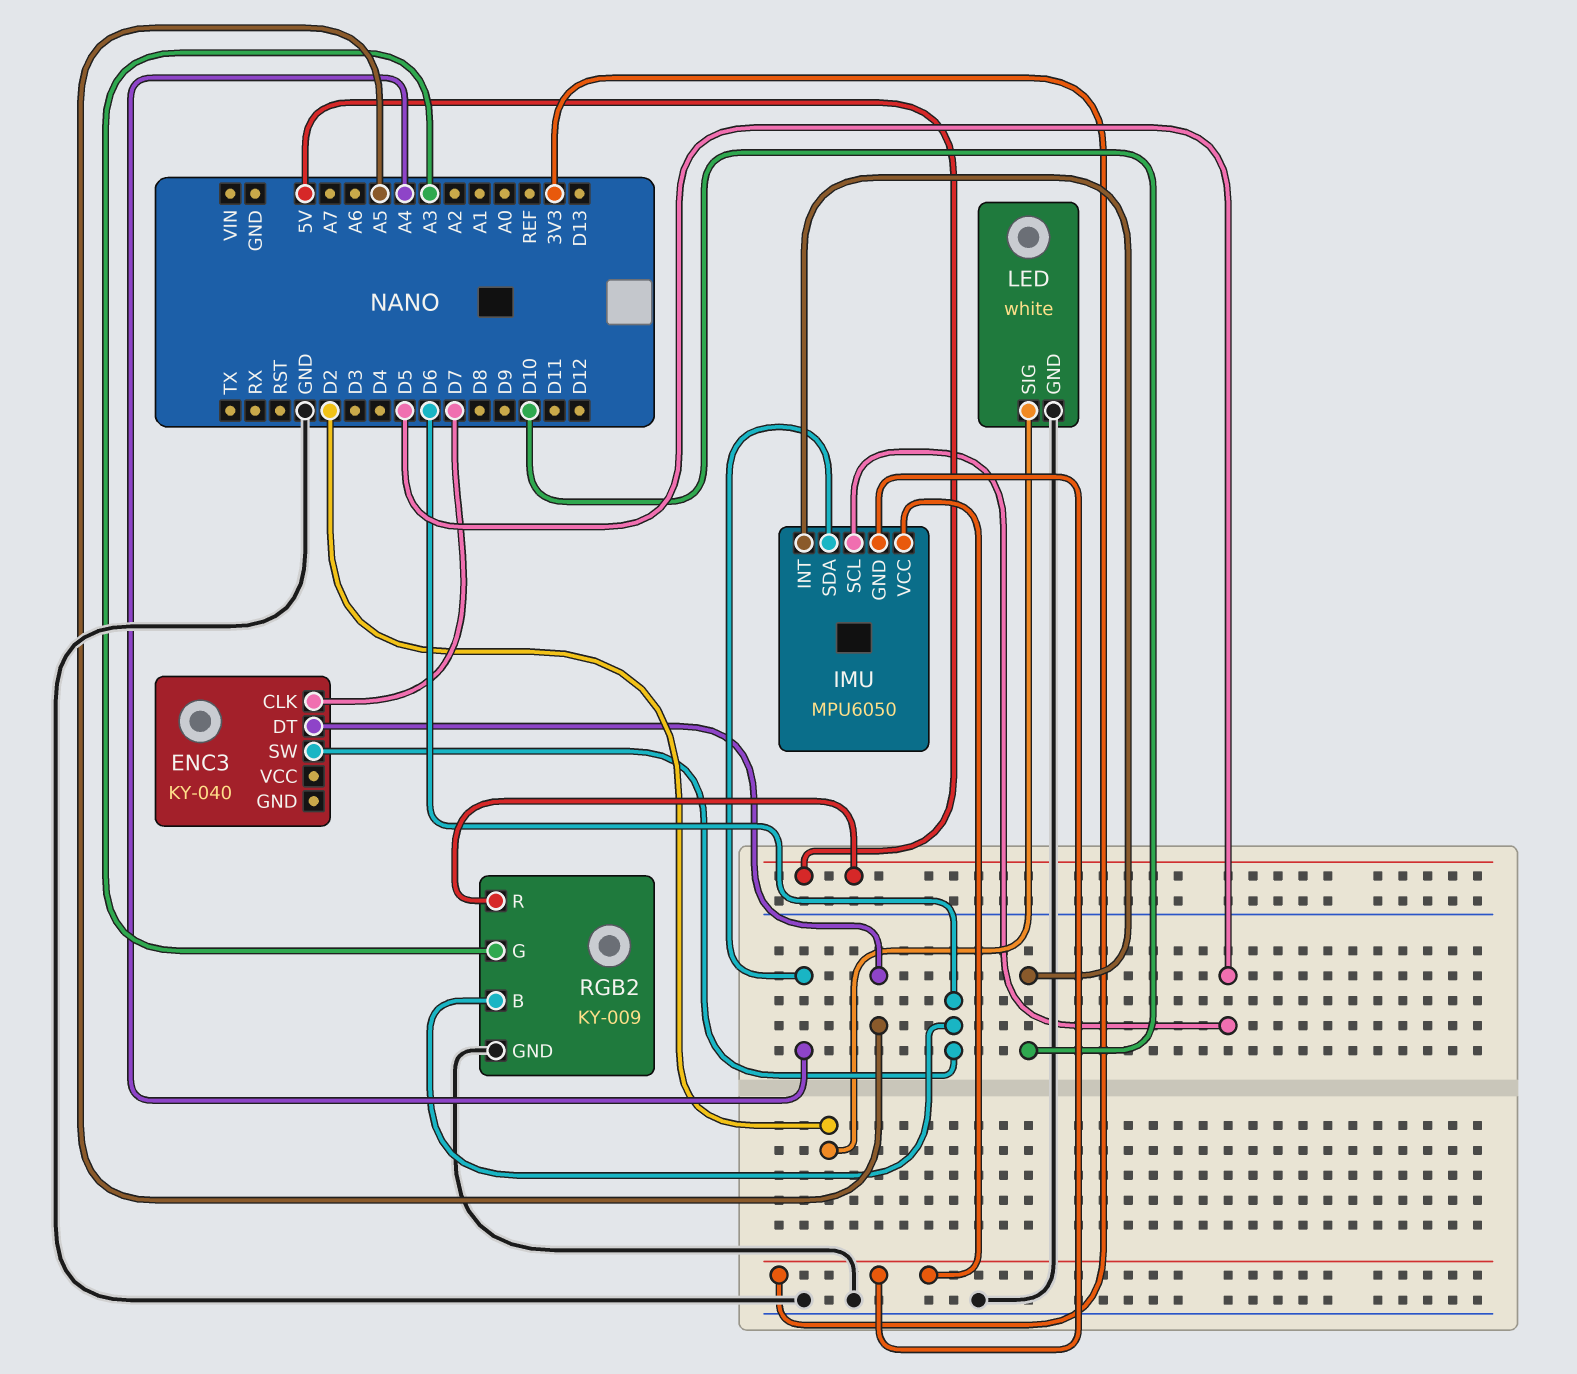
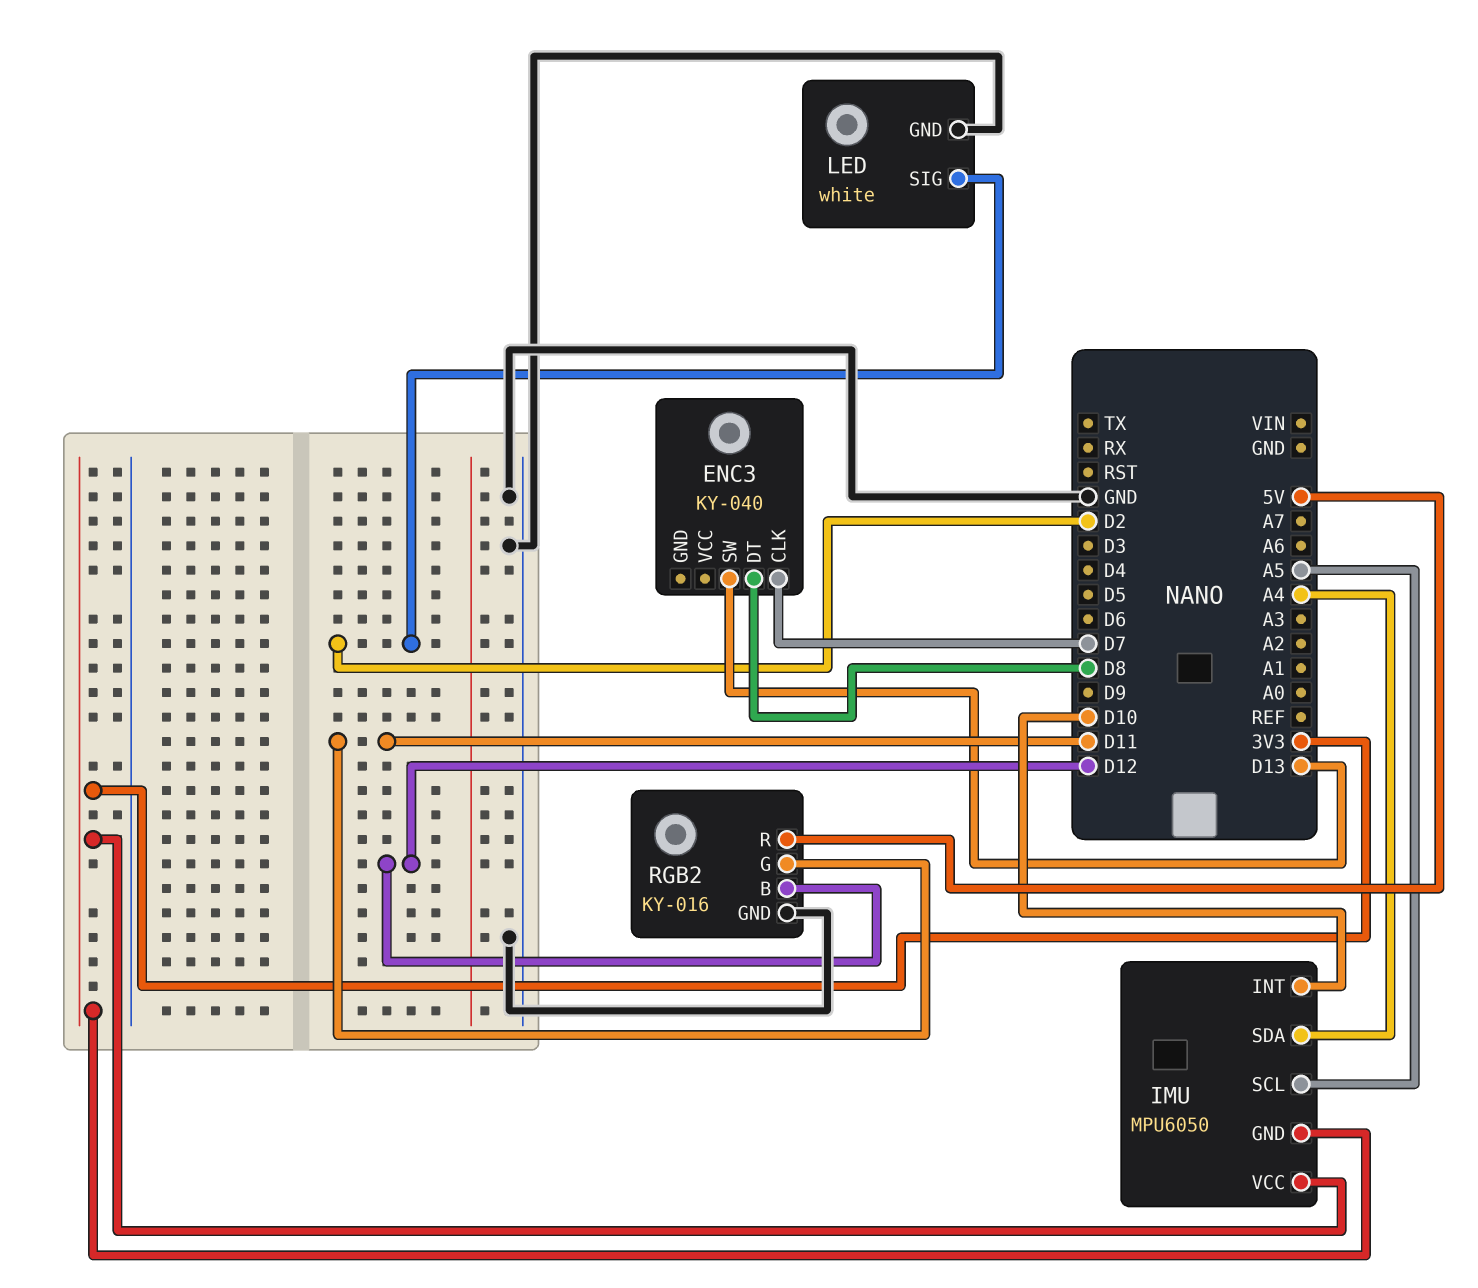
ENC3 pin DT: A5 -> D8
ENC3 pin SW: D6 -> D13
IMU pin SCL: D5 -> A5
RGB2: KY-009 -> KY-016
RGB2 pin B: D6 -> D12
RGB2 pin G: A3 -> D11

